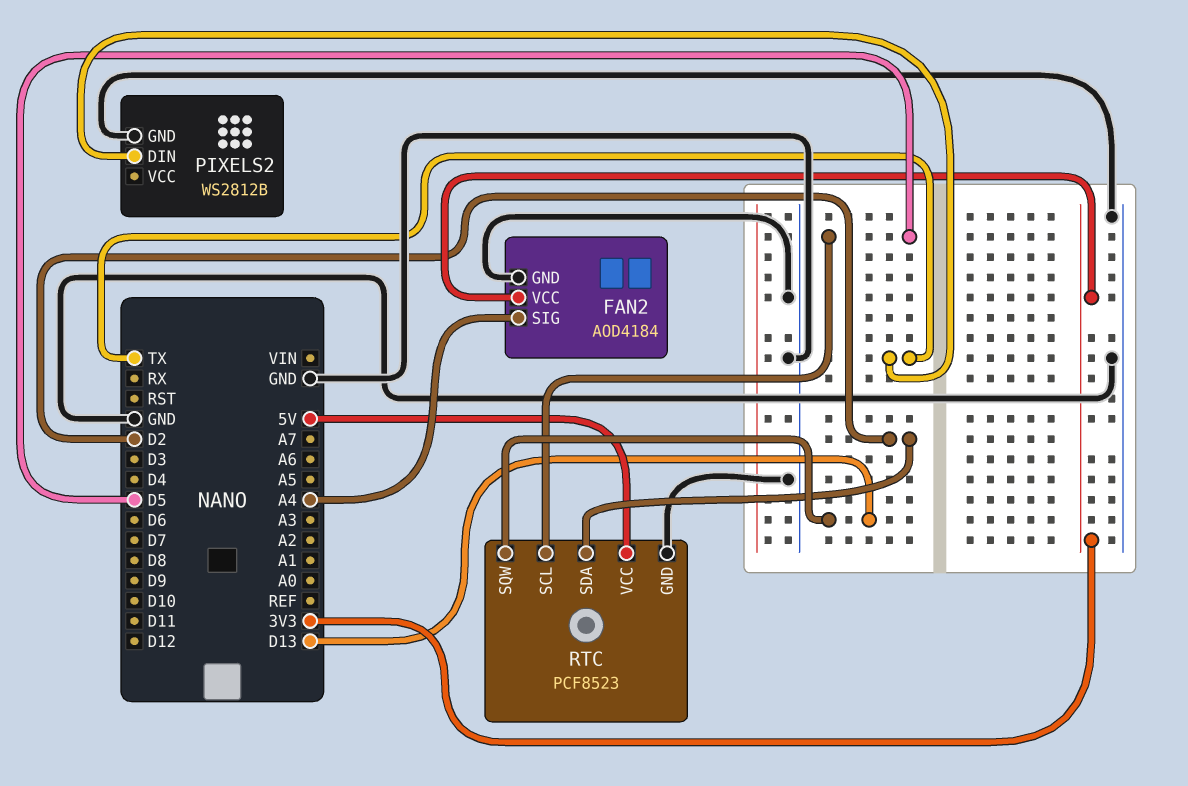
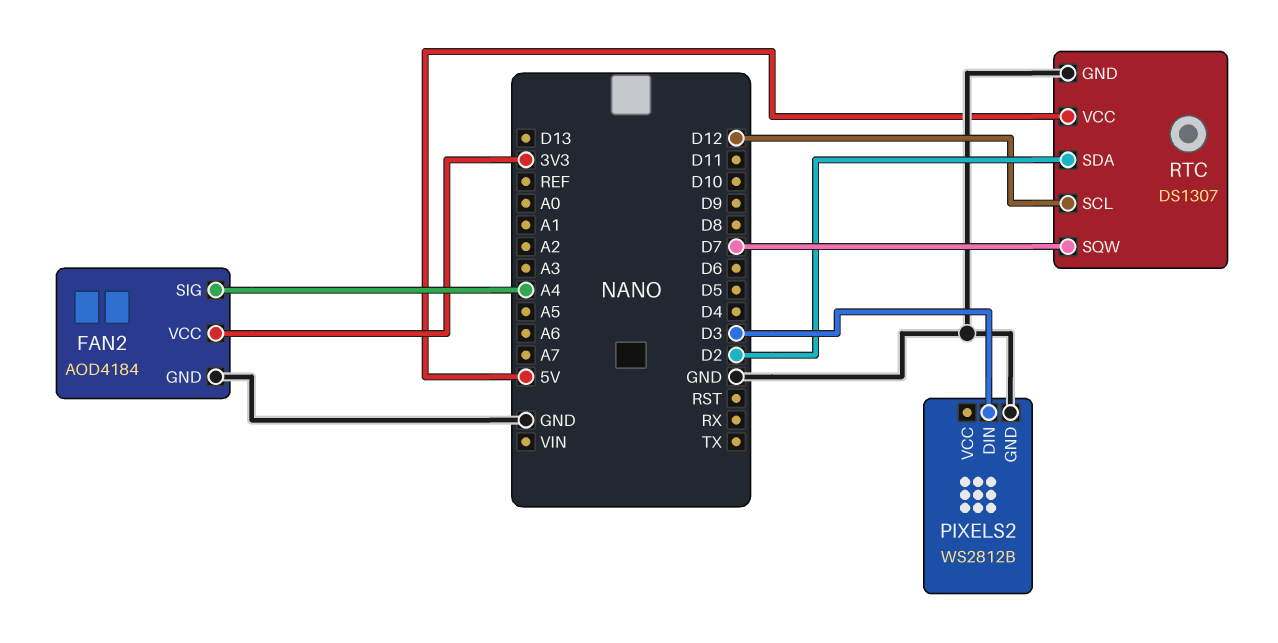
PIXELS2 pin DIN: TX -> D3
RTC: PCF8523 -> DS1307
RTC pin SCL: D5 -> D12
RTC pin SQW: D13 -> D7

